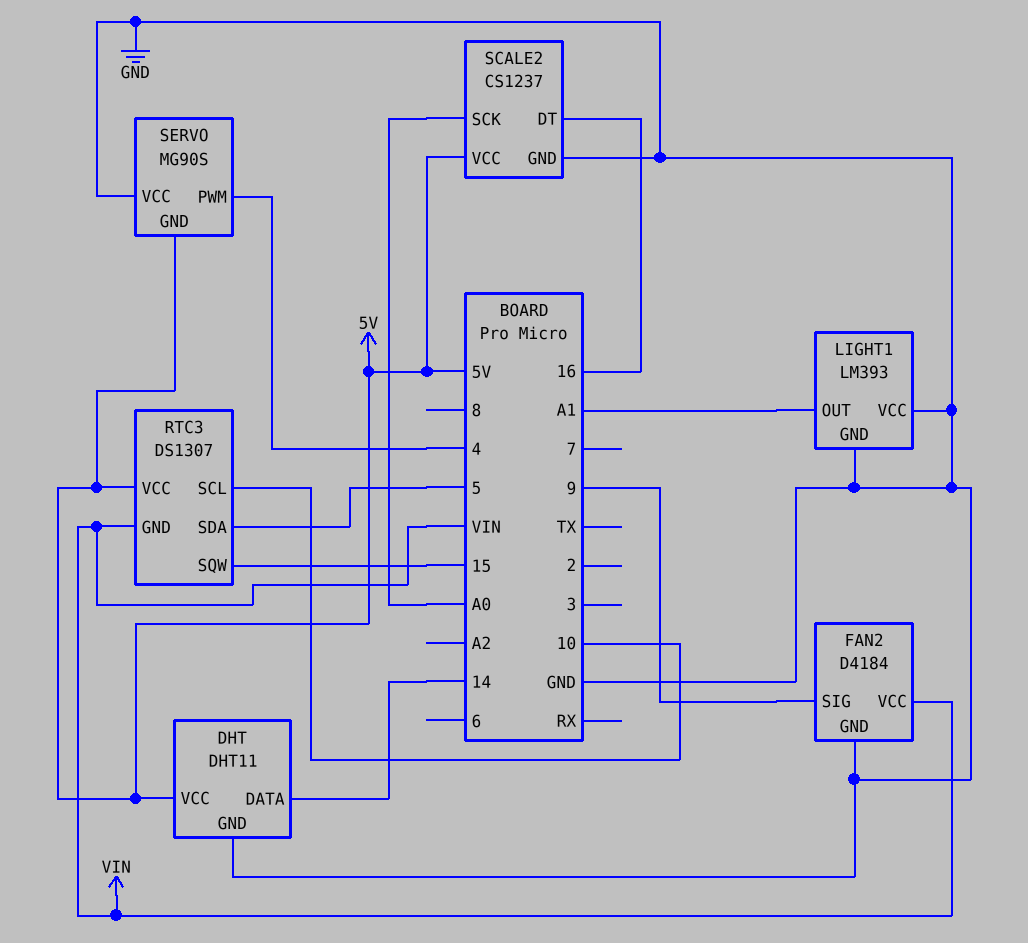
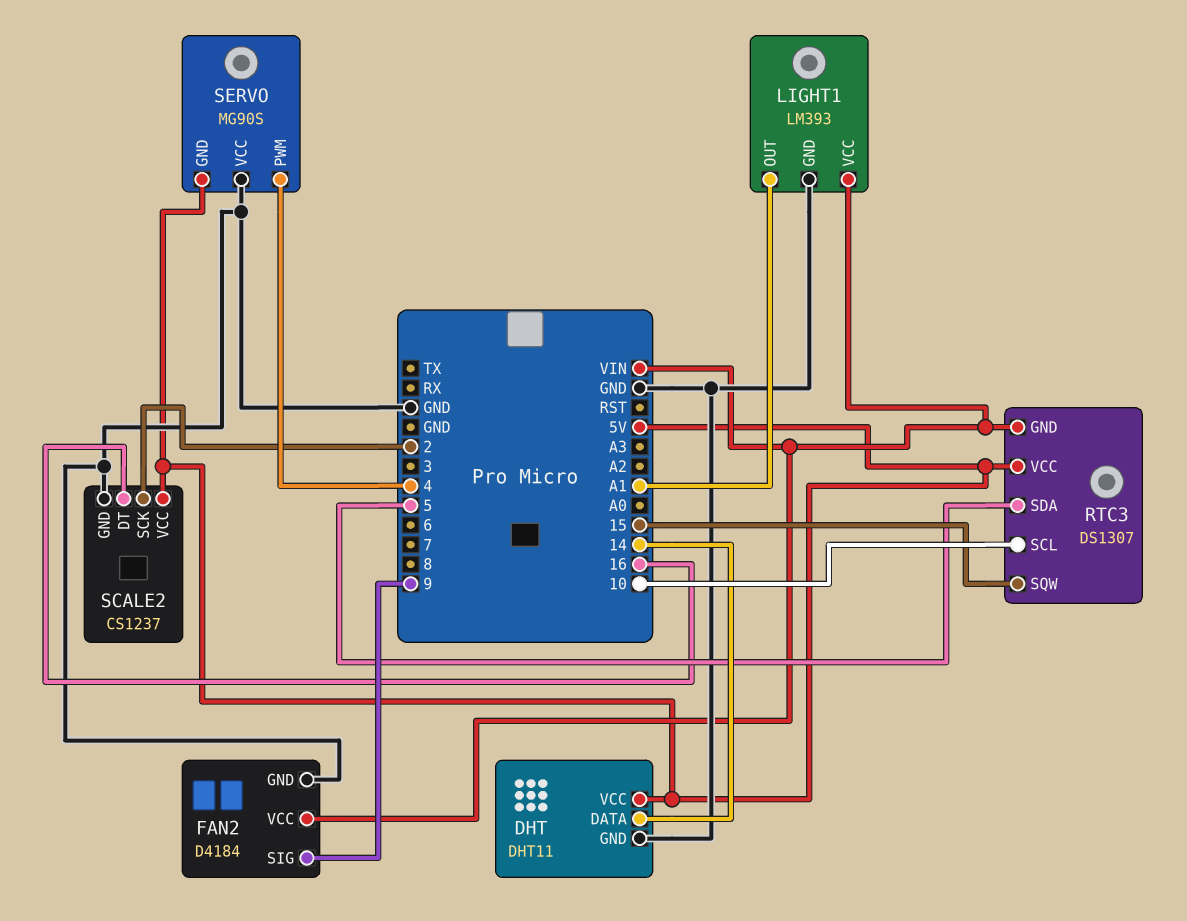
LIGHT1 pin VCC: GND -> VIN
SCALE2 pin SCK: A0 -> 2

